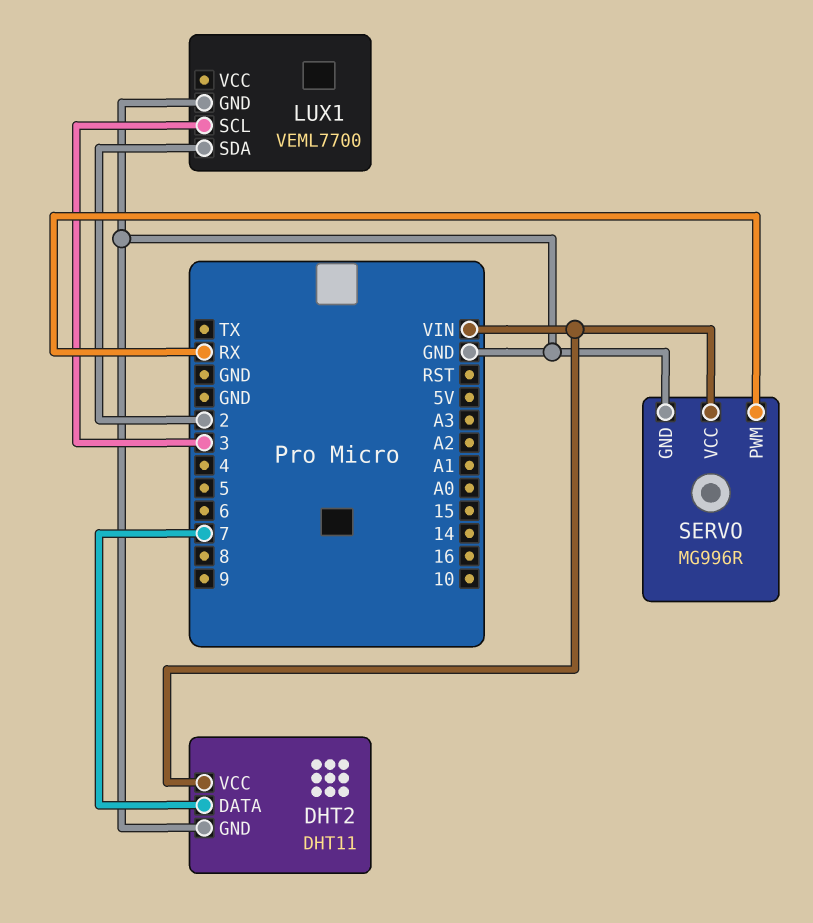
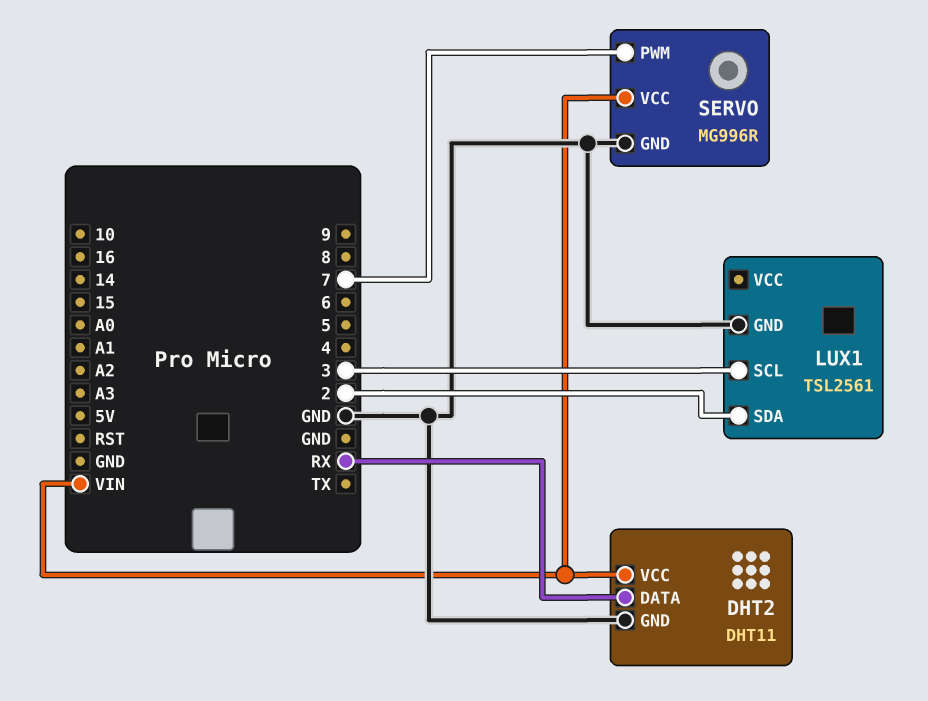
DHT2 pin DATA: 7 -> RX
LUX1: VEML7700 -> TSL2561
SERVO pin PWM: RX -> 7

